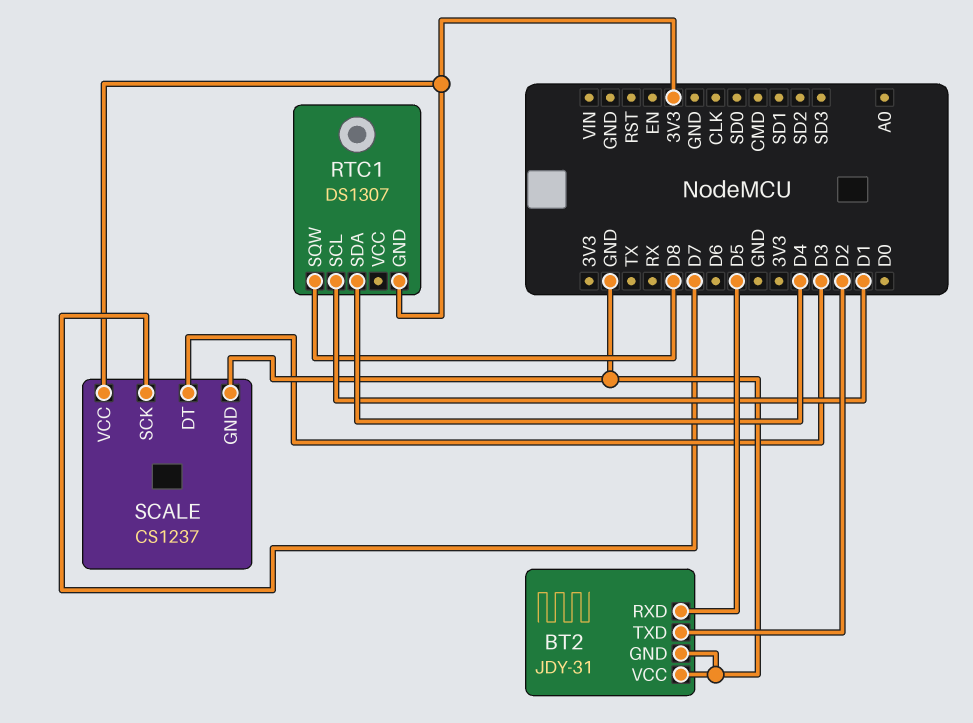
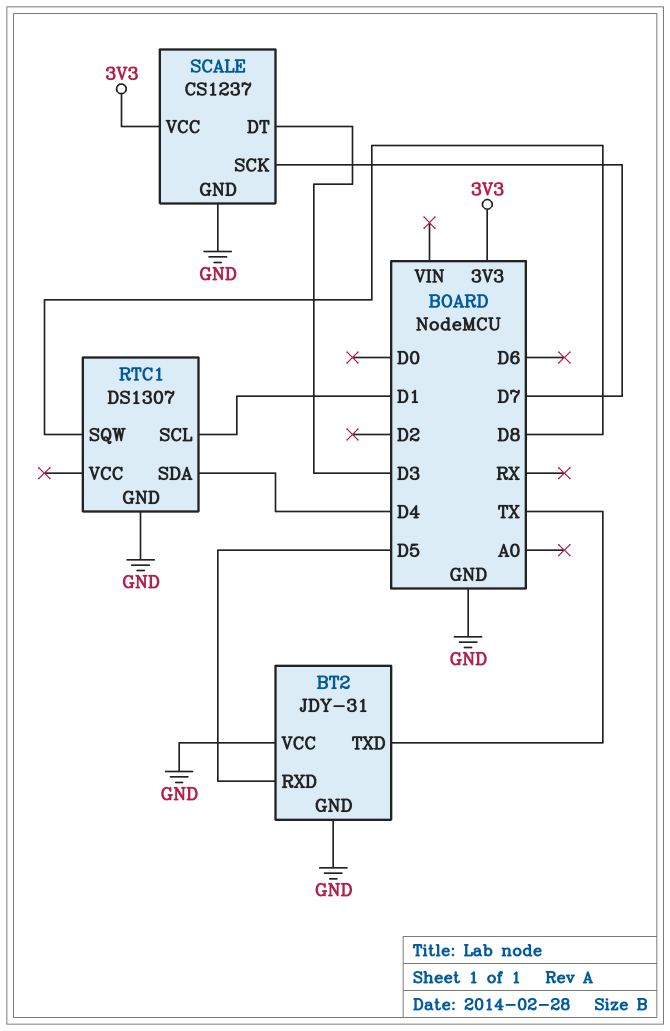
BT2 pin TXD: D2 -> TX
RTC1 pin GND: 3V3 -> GND

